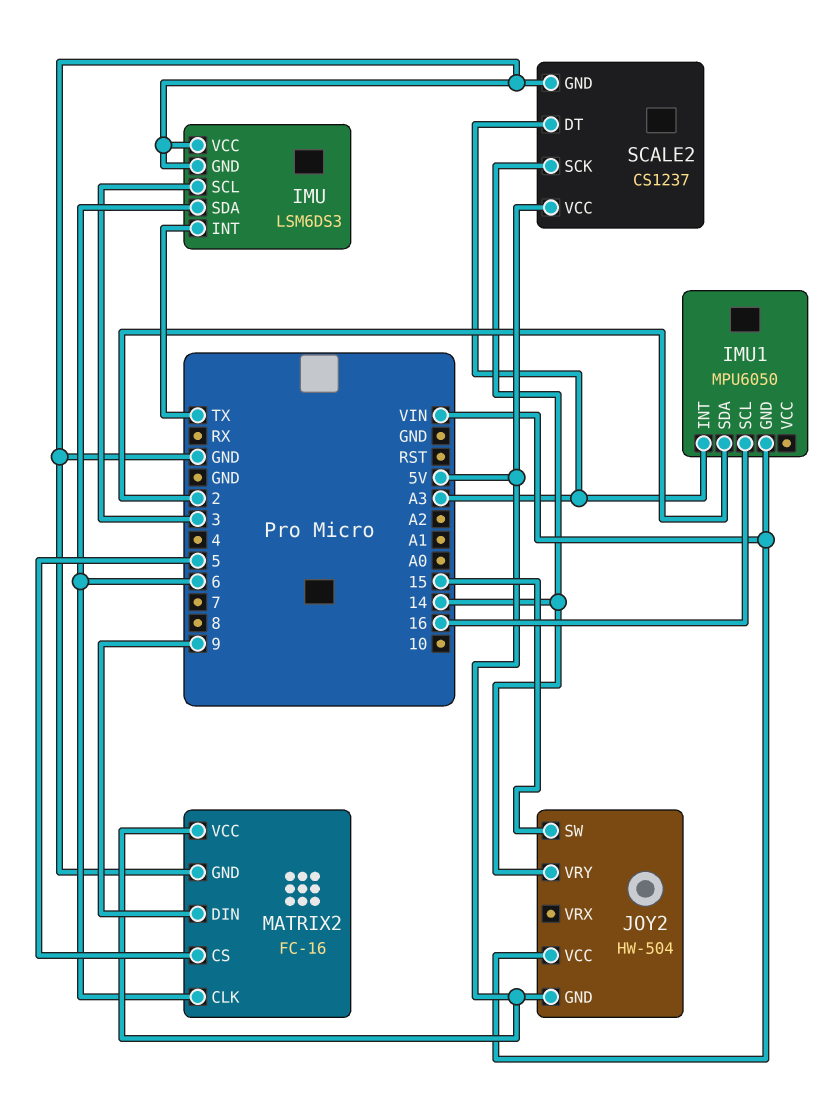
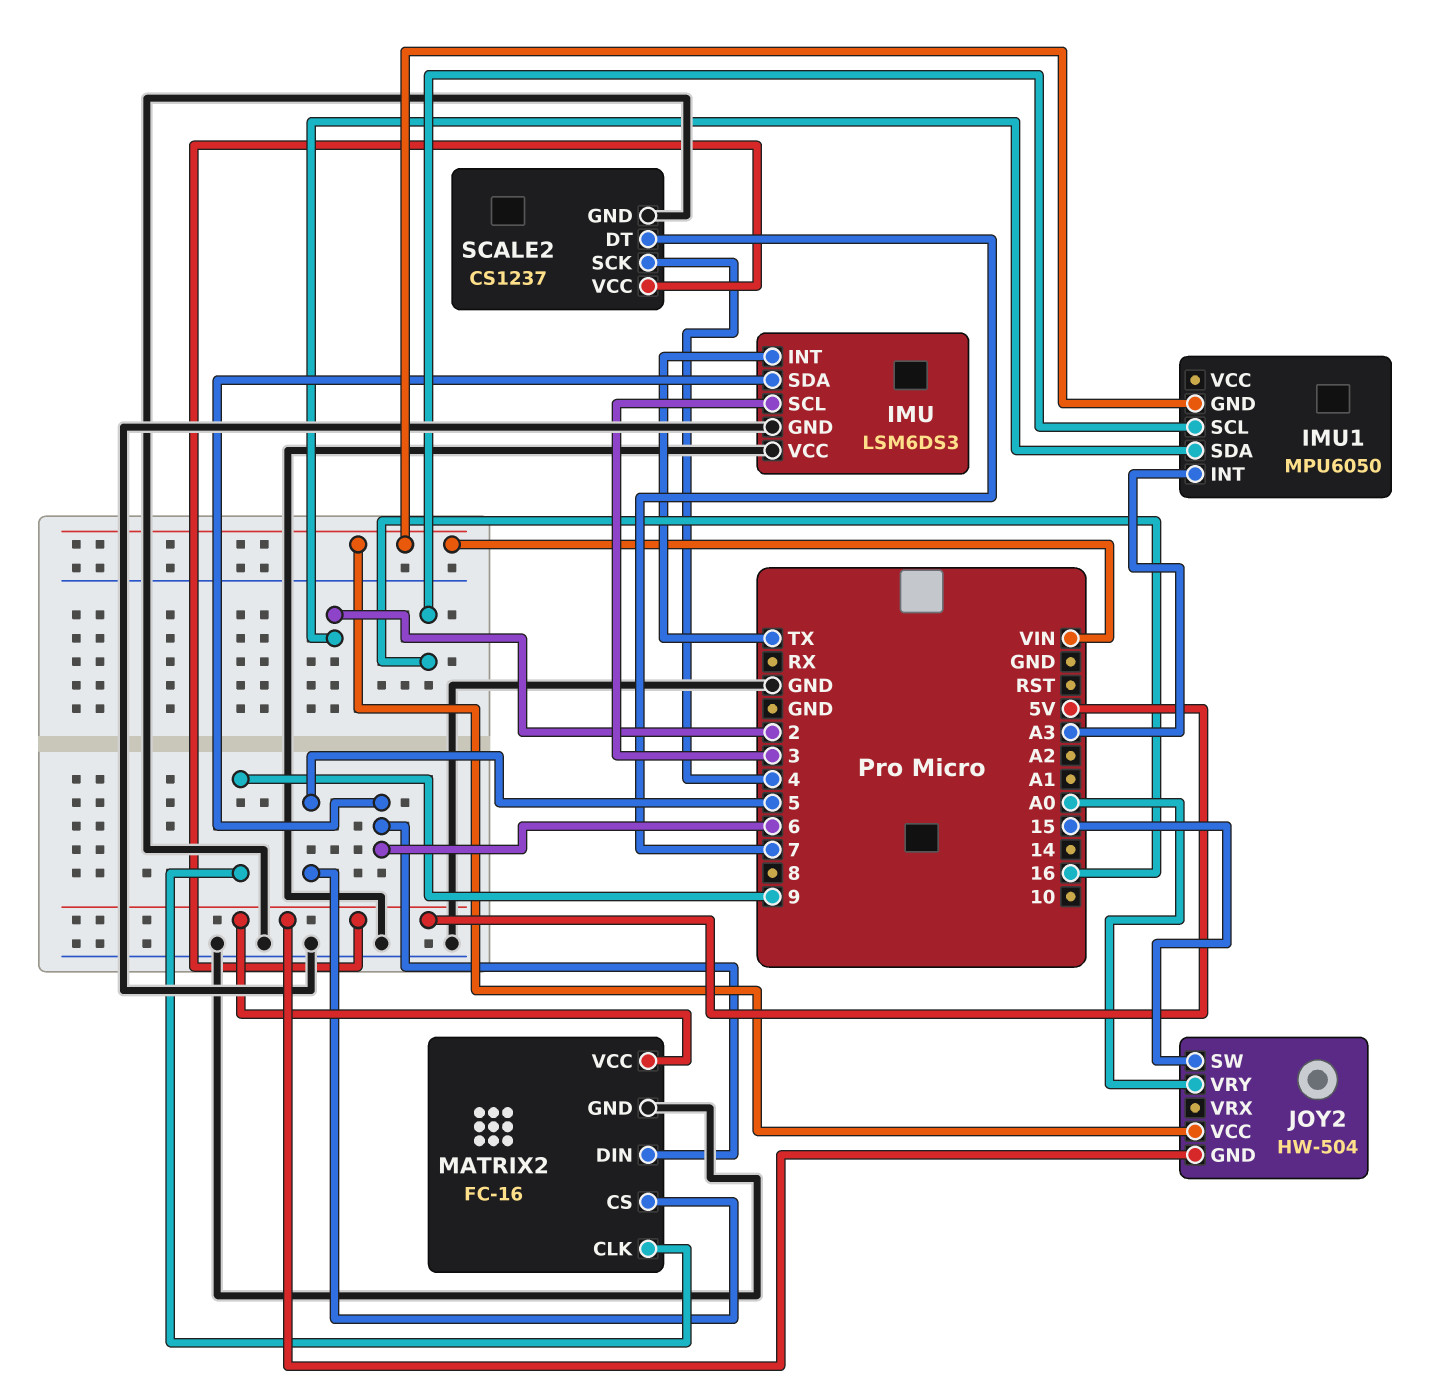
JOY2 pin VRY: 14 -> A0
MATRIX2 pin CLK: 6 -> 9
MATRIX2 pin DIN: 9 -> 6
SCALE2 pin DT: A3 -> 7
SCALE2 pin SCK: 14 -> 4

